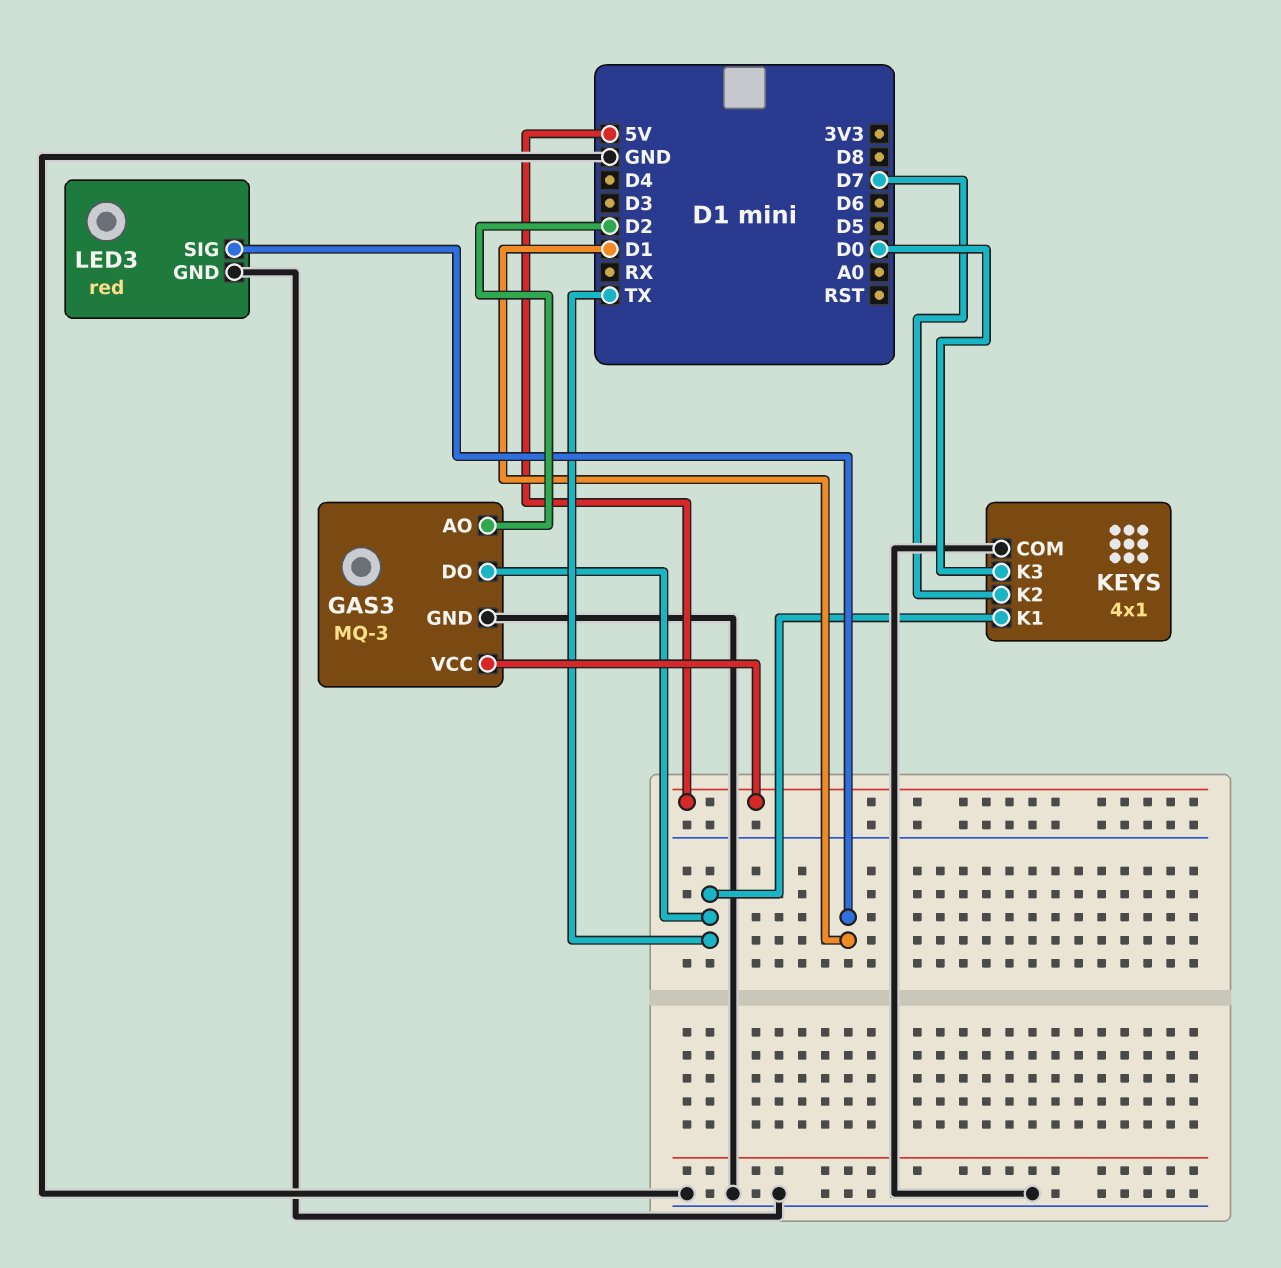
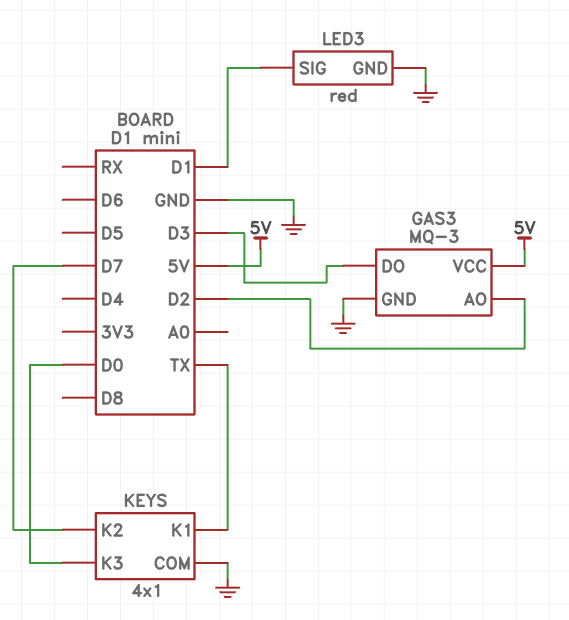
GAS3 pin DO: TX -> D3

